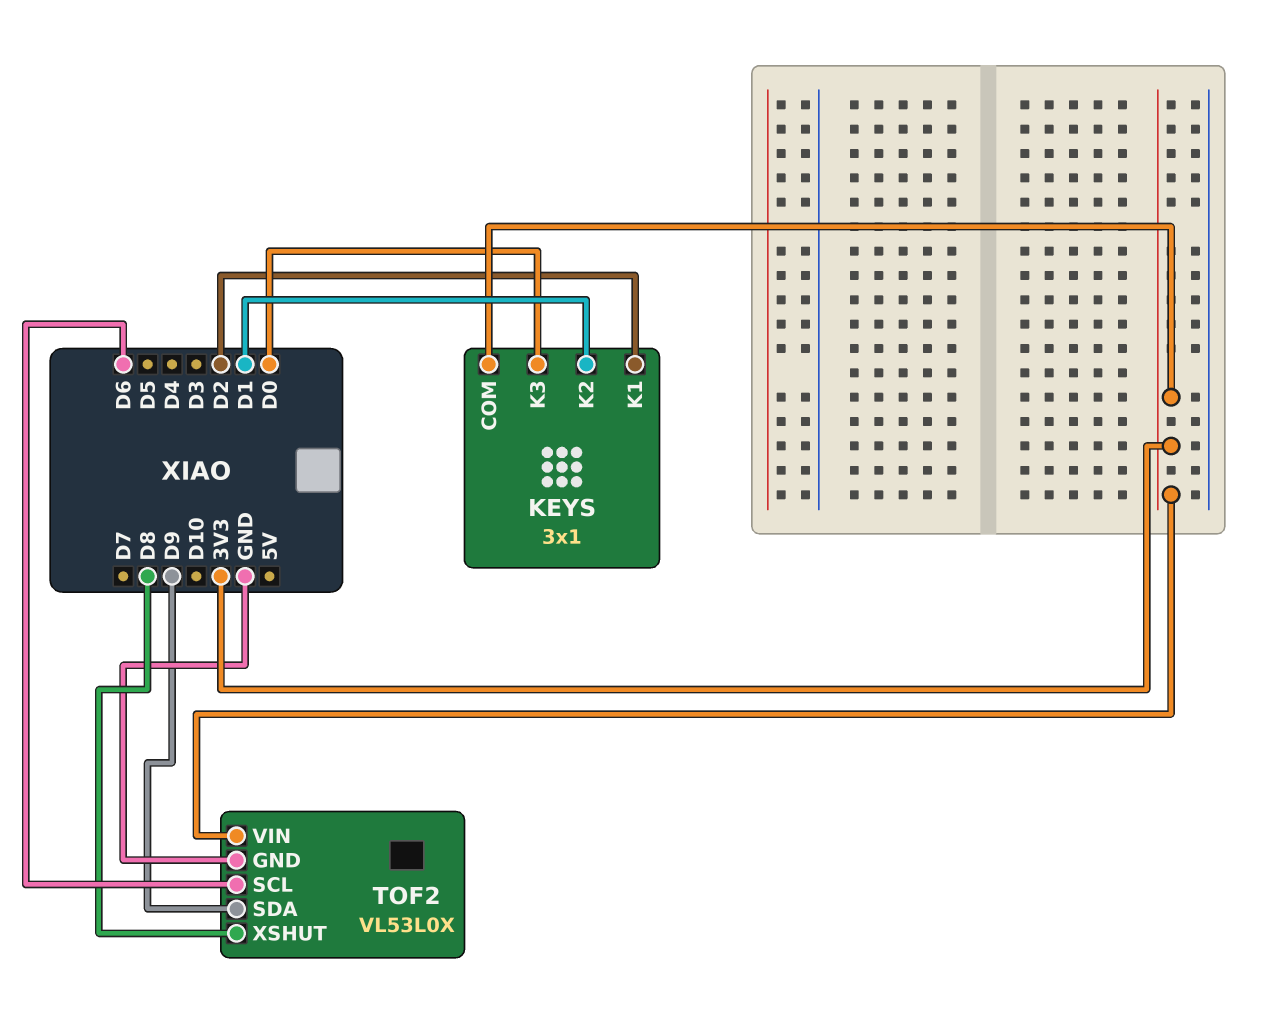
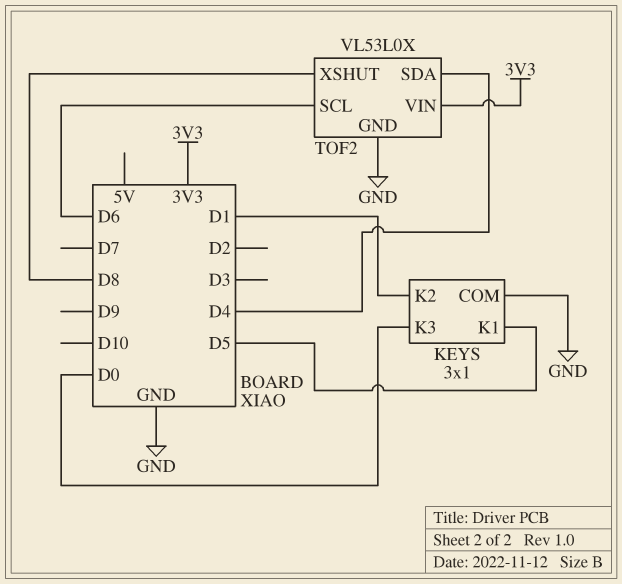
KEYS pin COM: 3V3 -> GND
KEYS pin K1: D2 -> D5
TOF2 pin SDA: D9 -> D4

